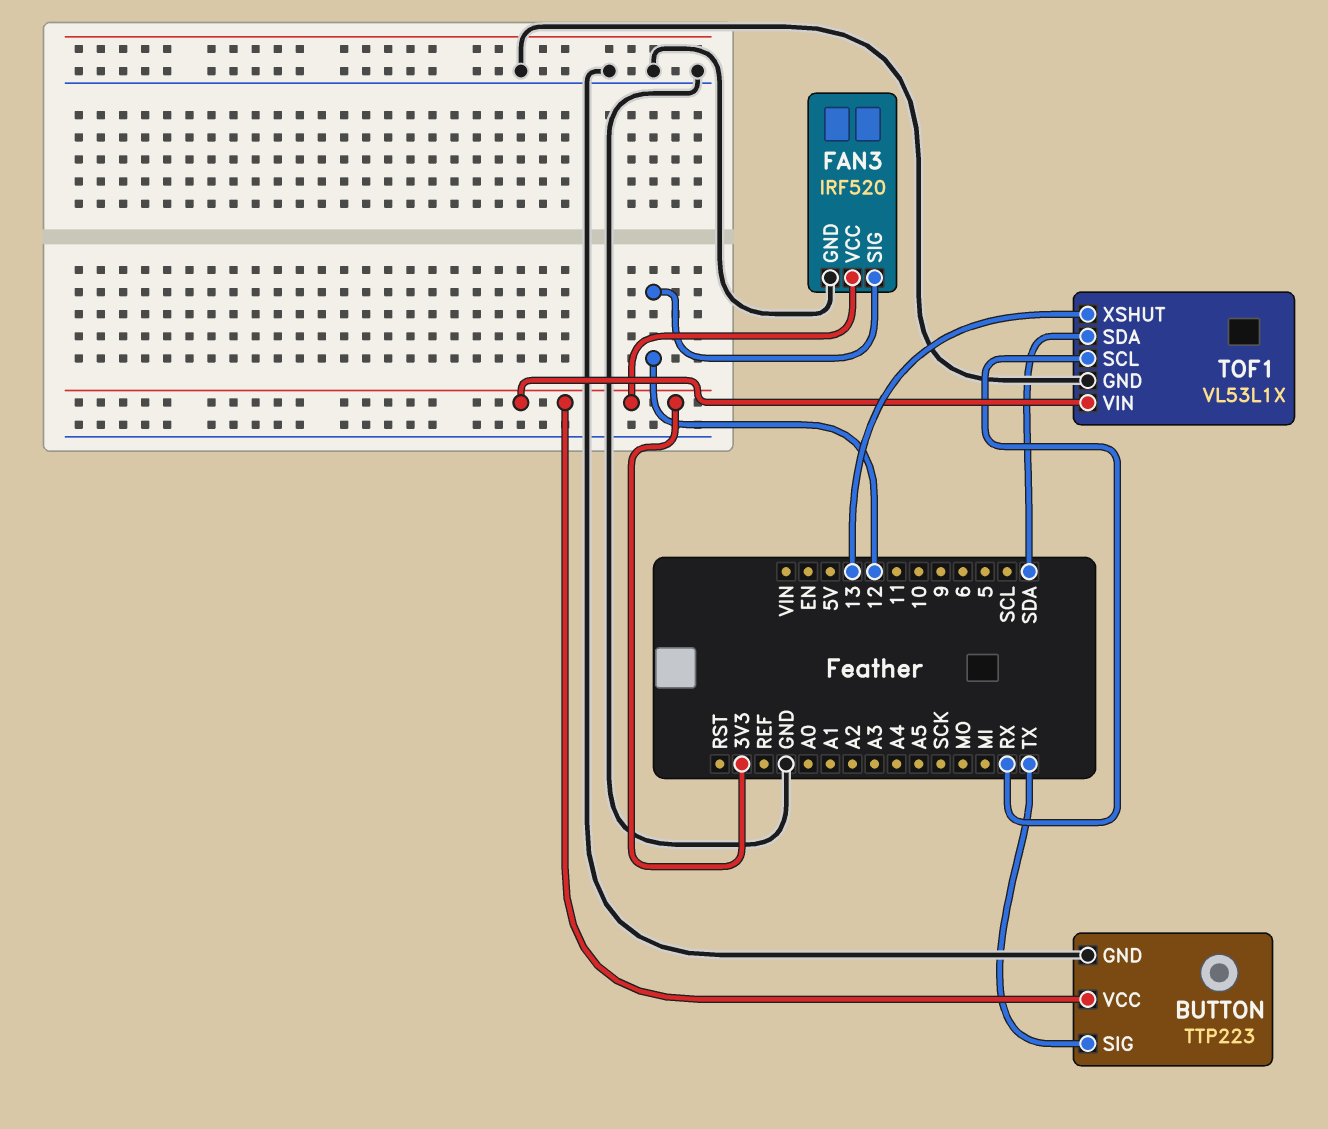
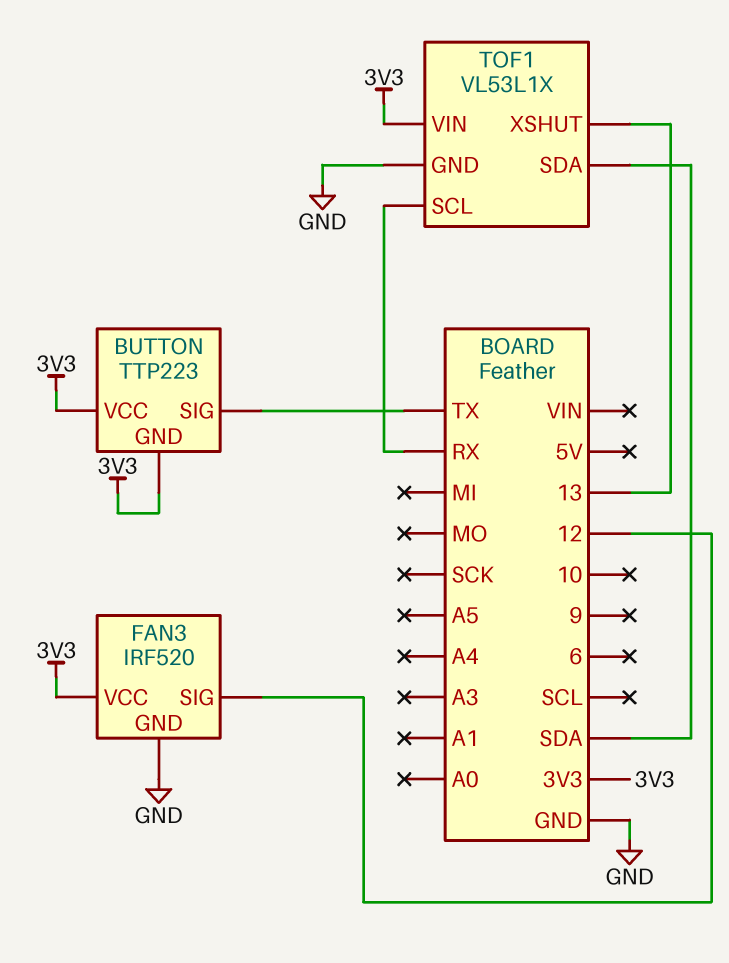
BUTTON pin GND: GND -> 3V3

